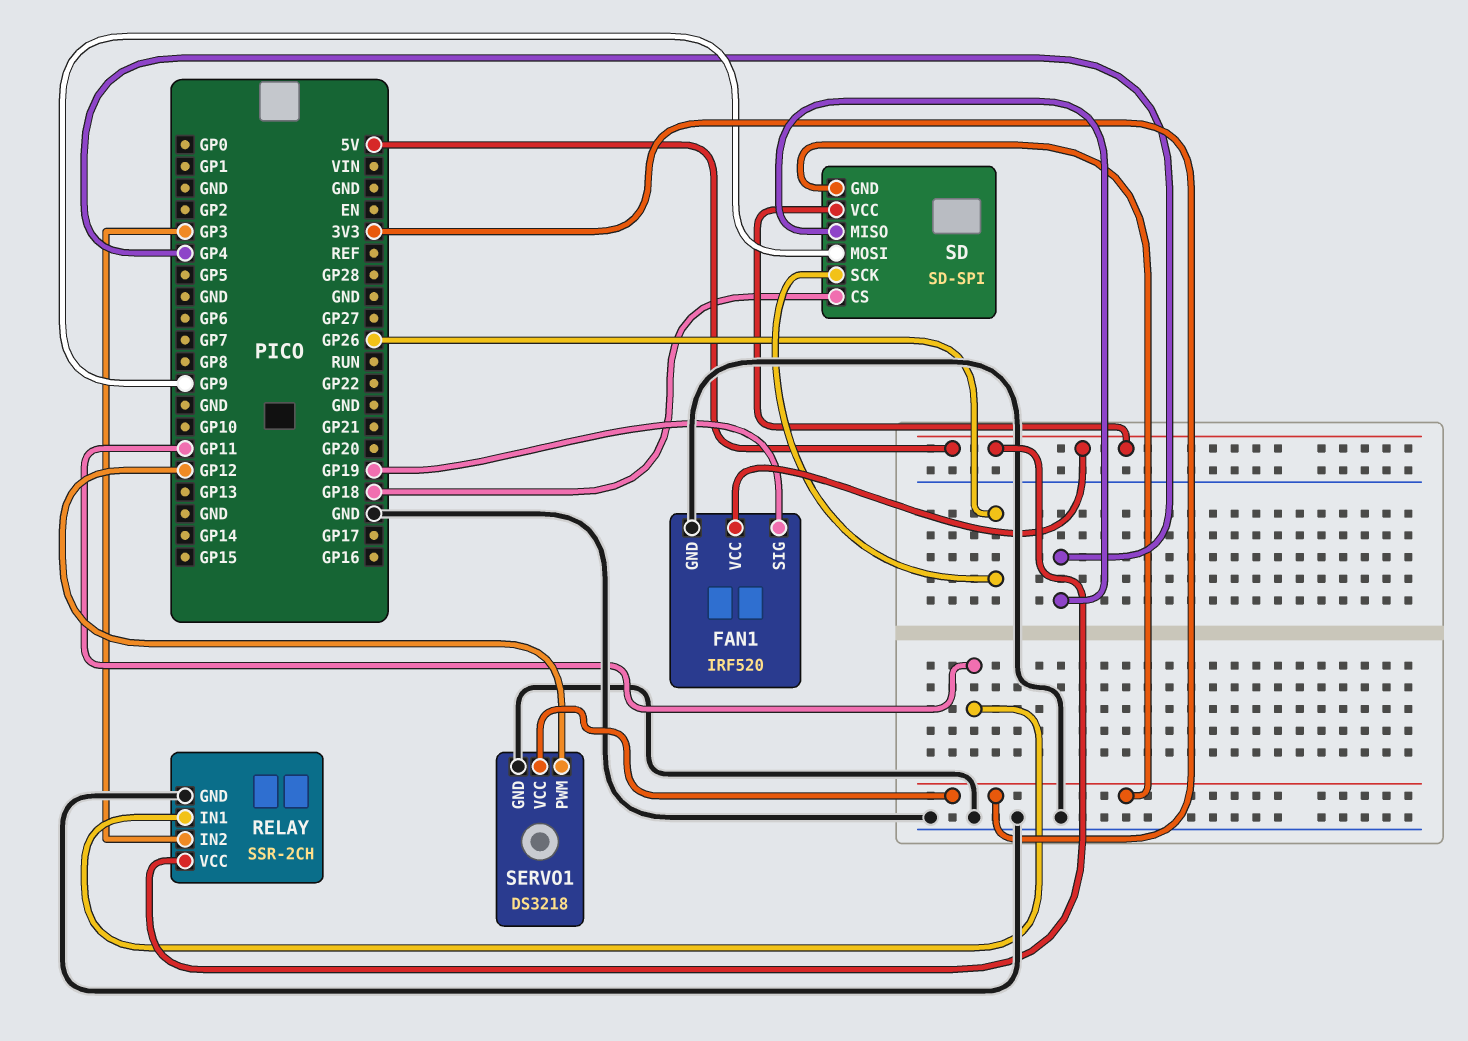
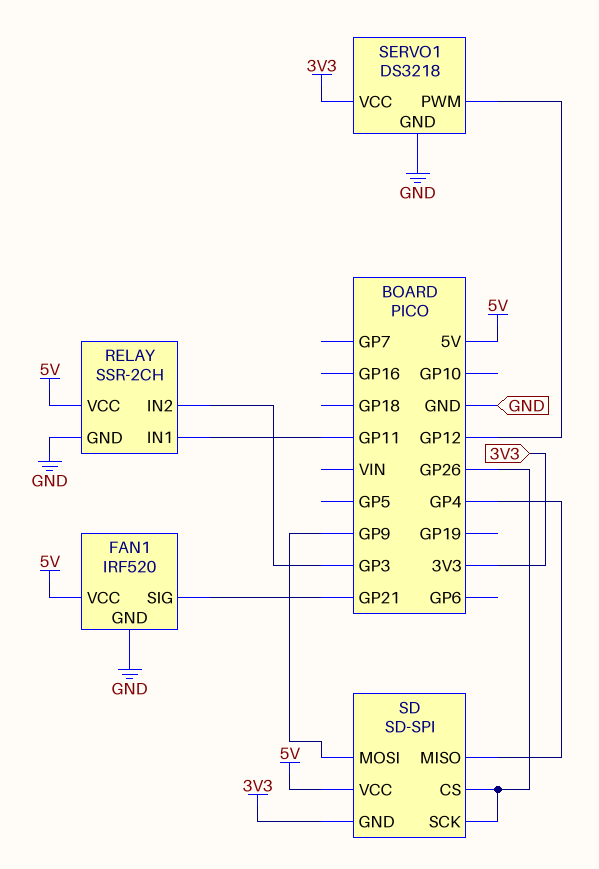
FAN1 pin SIG: GP19 -> GP21
SD pin CS: GP18 -> GP26

